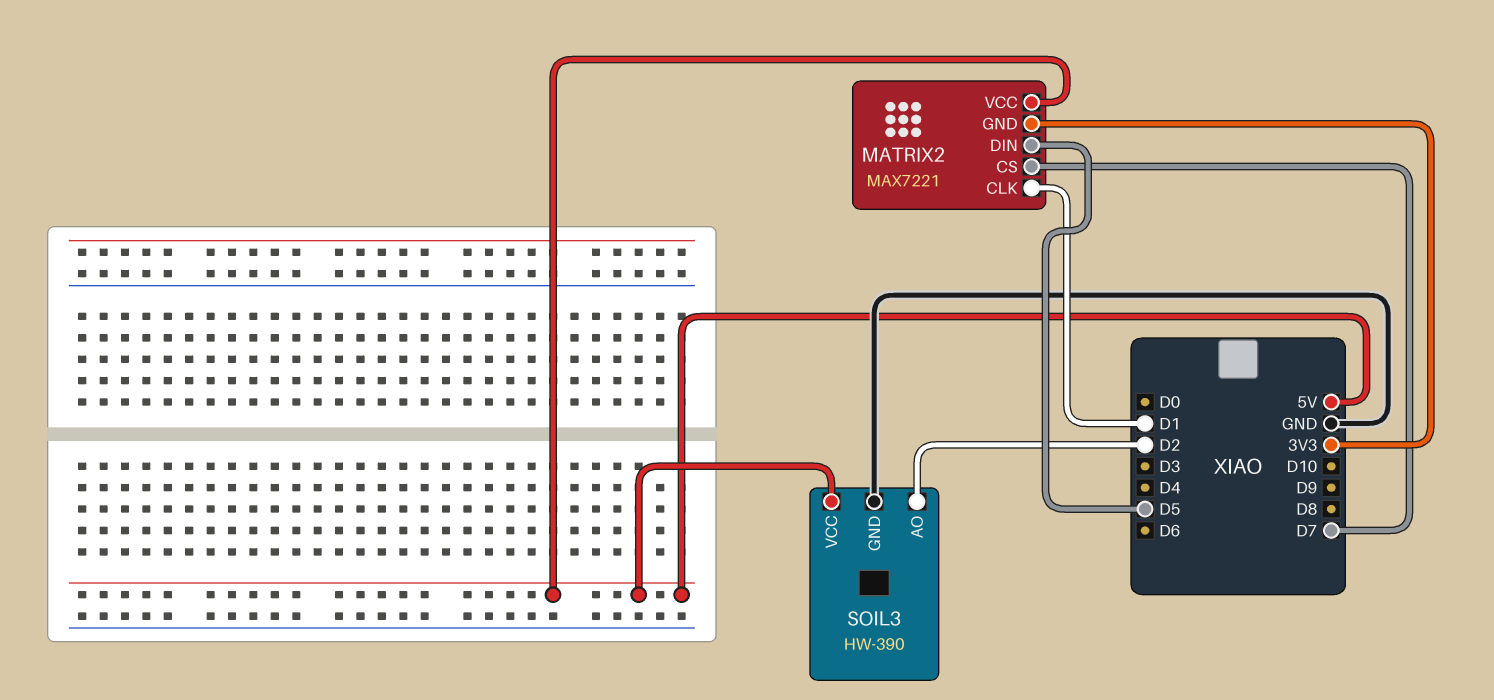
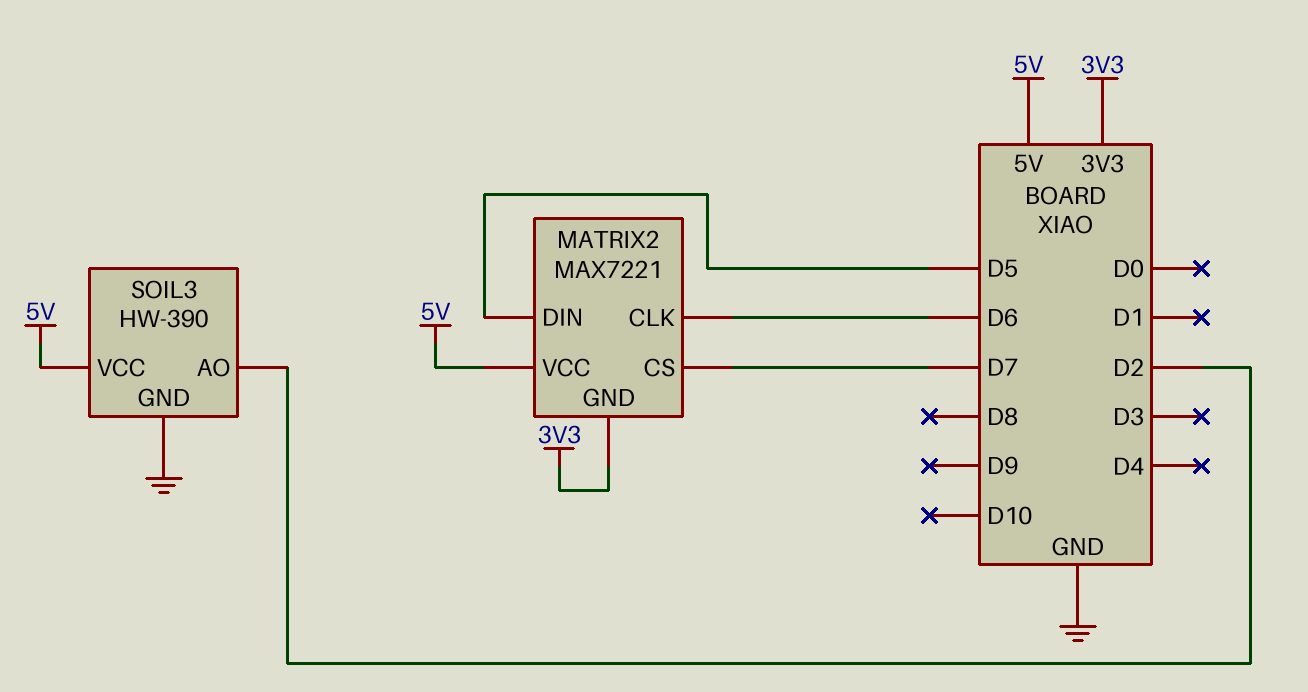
MATRIX2 pin CLK: D1 -> D6

